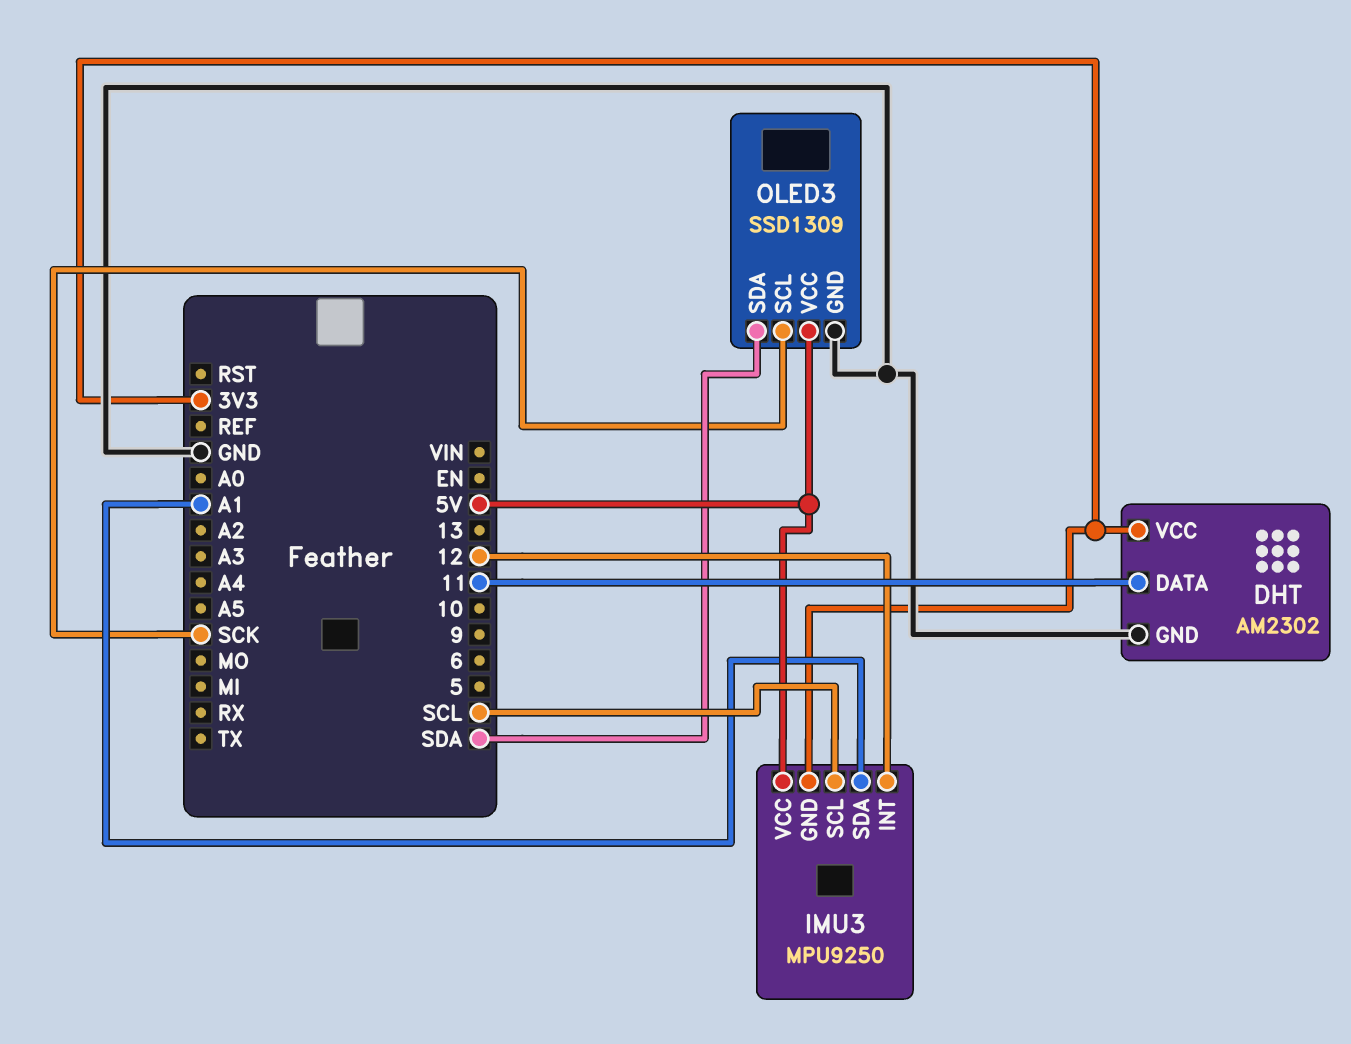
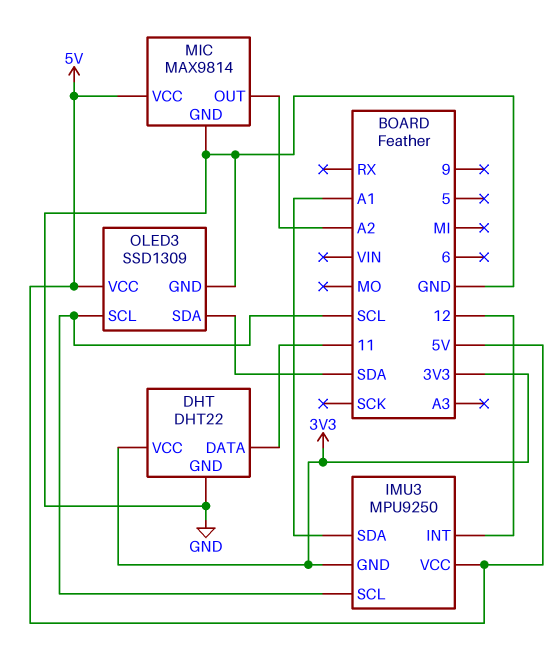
DHT: AM2302 -> DHT22
MIC: none -> MAX9814
MIC pin GND: none -> GND
MIC pin OUT: none -> A2
MIC pin VCC: none -> 5V
OLED3 pin SCL: SCK -> SCL

